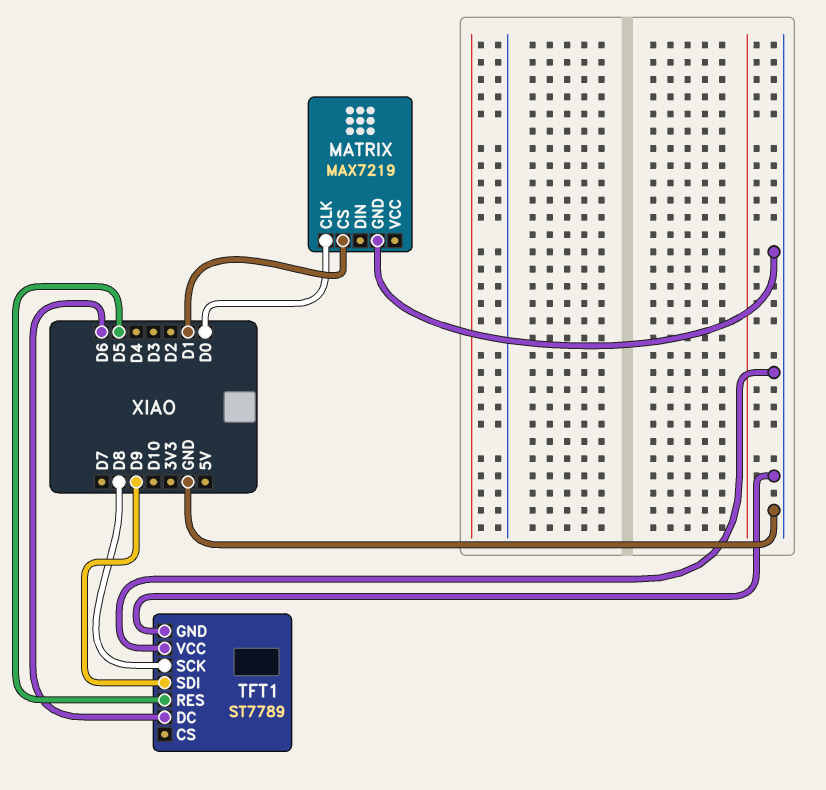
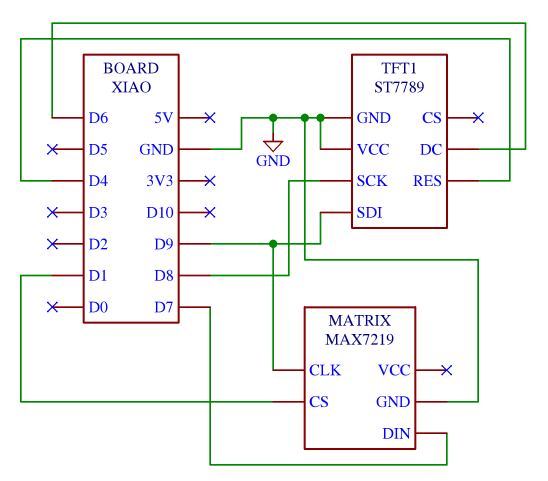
MATRIX pin CLK: D0 -> D9
MATRIX pin DIN: none -> D7
TFT1 pin RES: D5 -> D4

